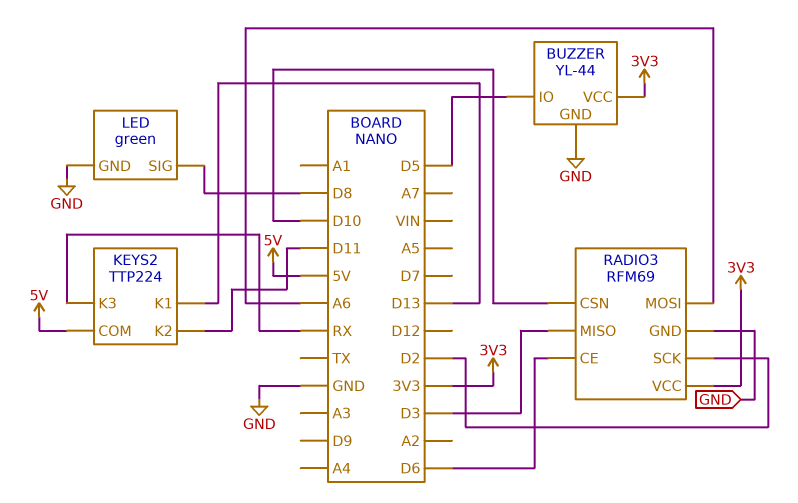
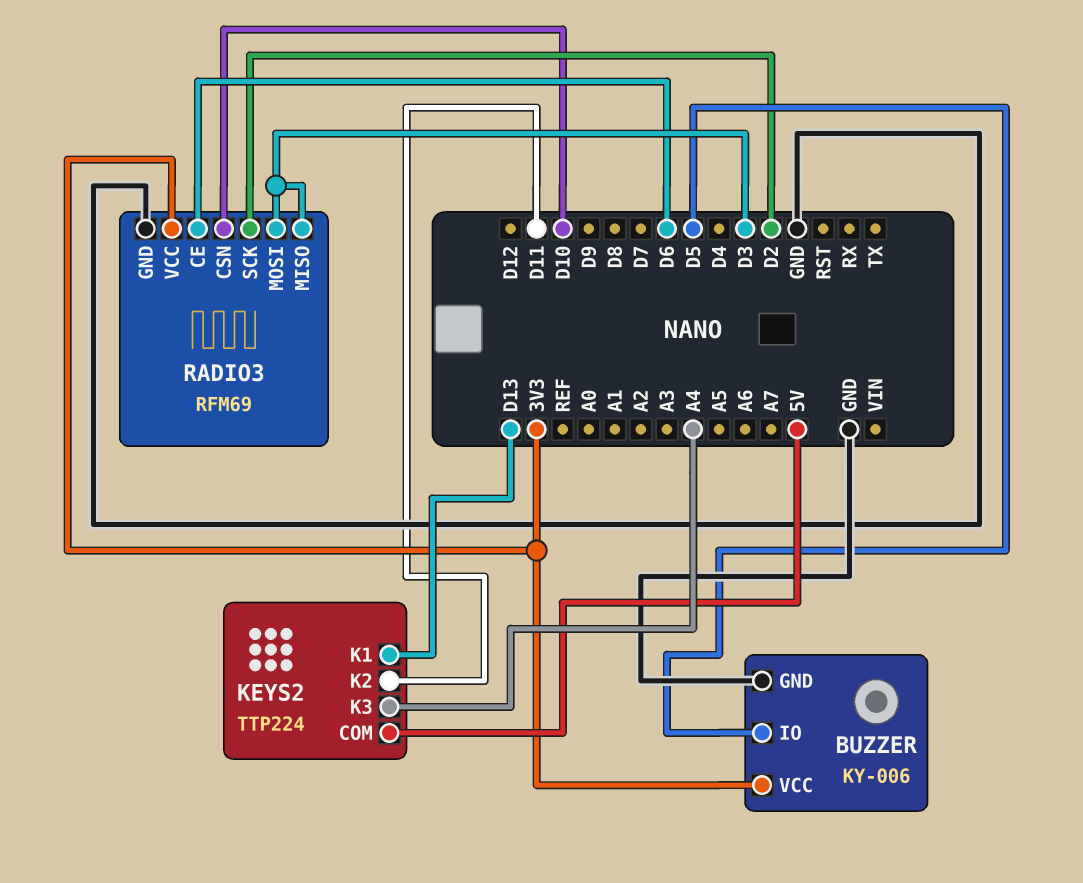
BUZZER: YL-44 -> KY-006
KEYS2 pin K3: RX -> A4
LED: green -> none
LED pin GND: GND -> none
LED pin SIG: D8 -> none
RADIO3 pin MOSI: A6 -> D3

